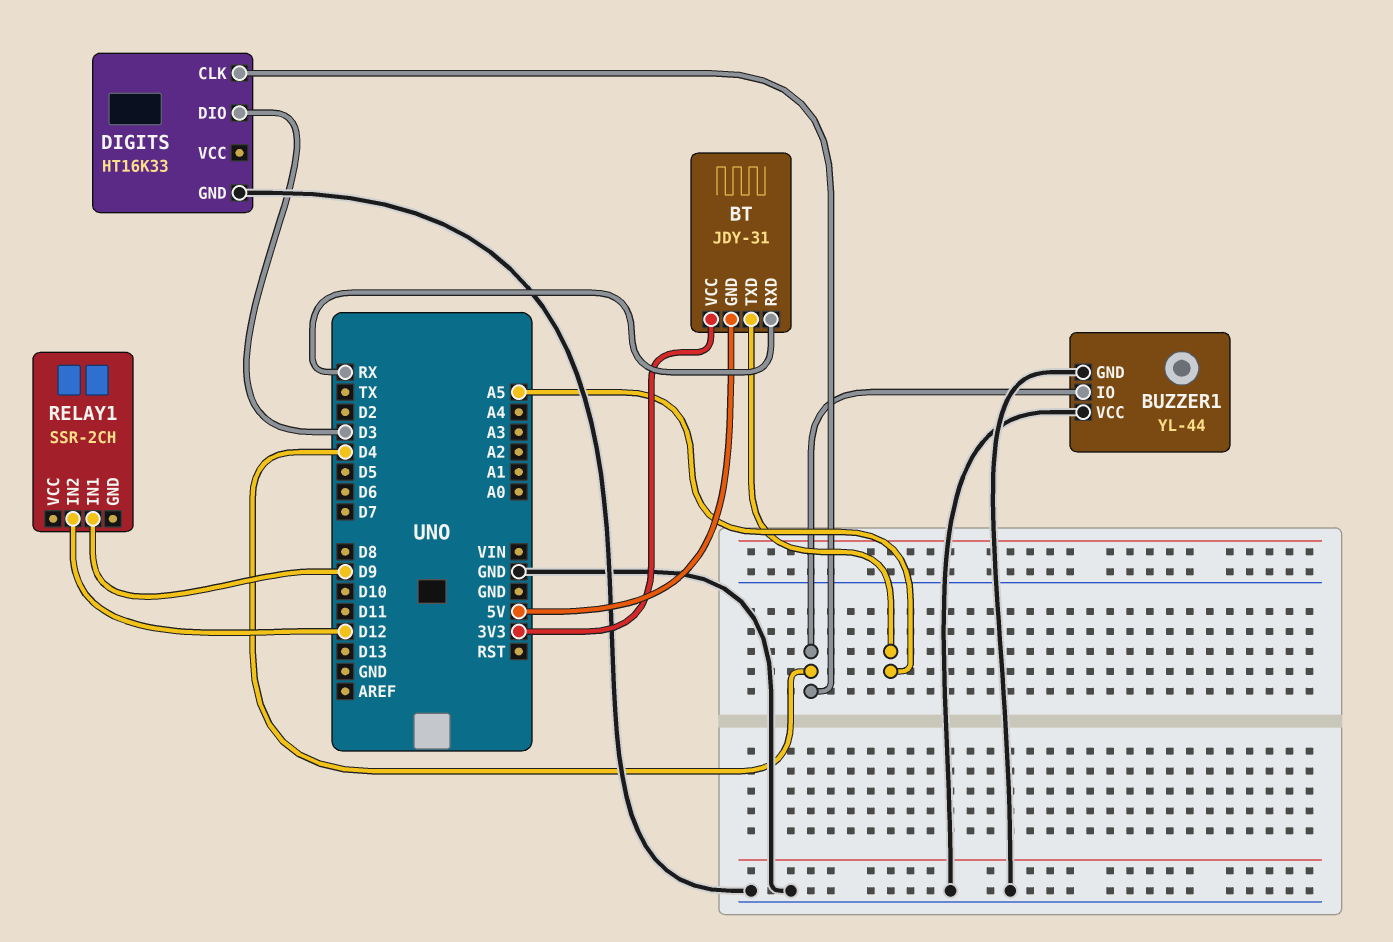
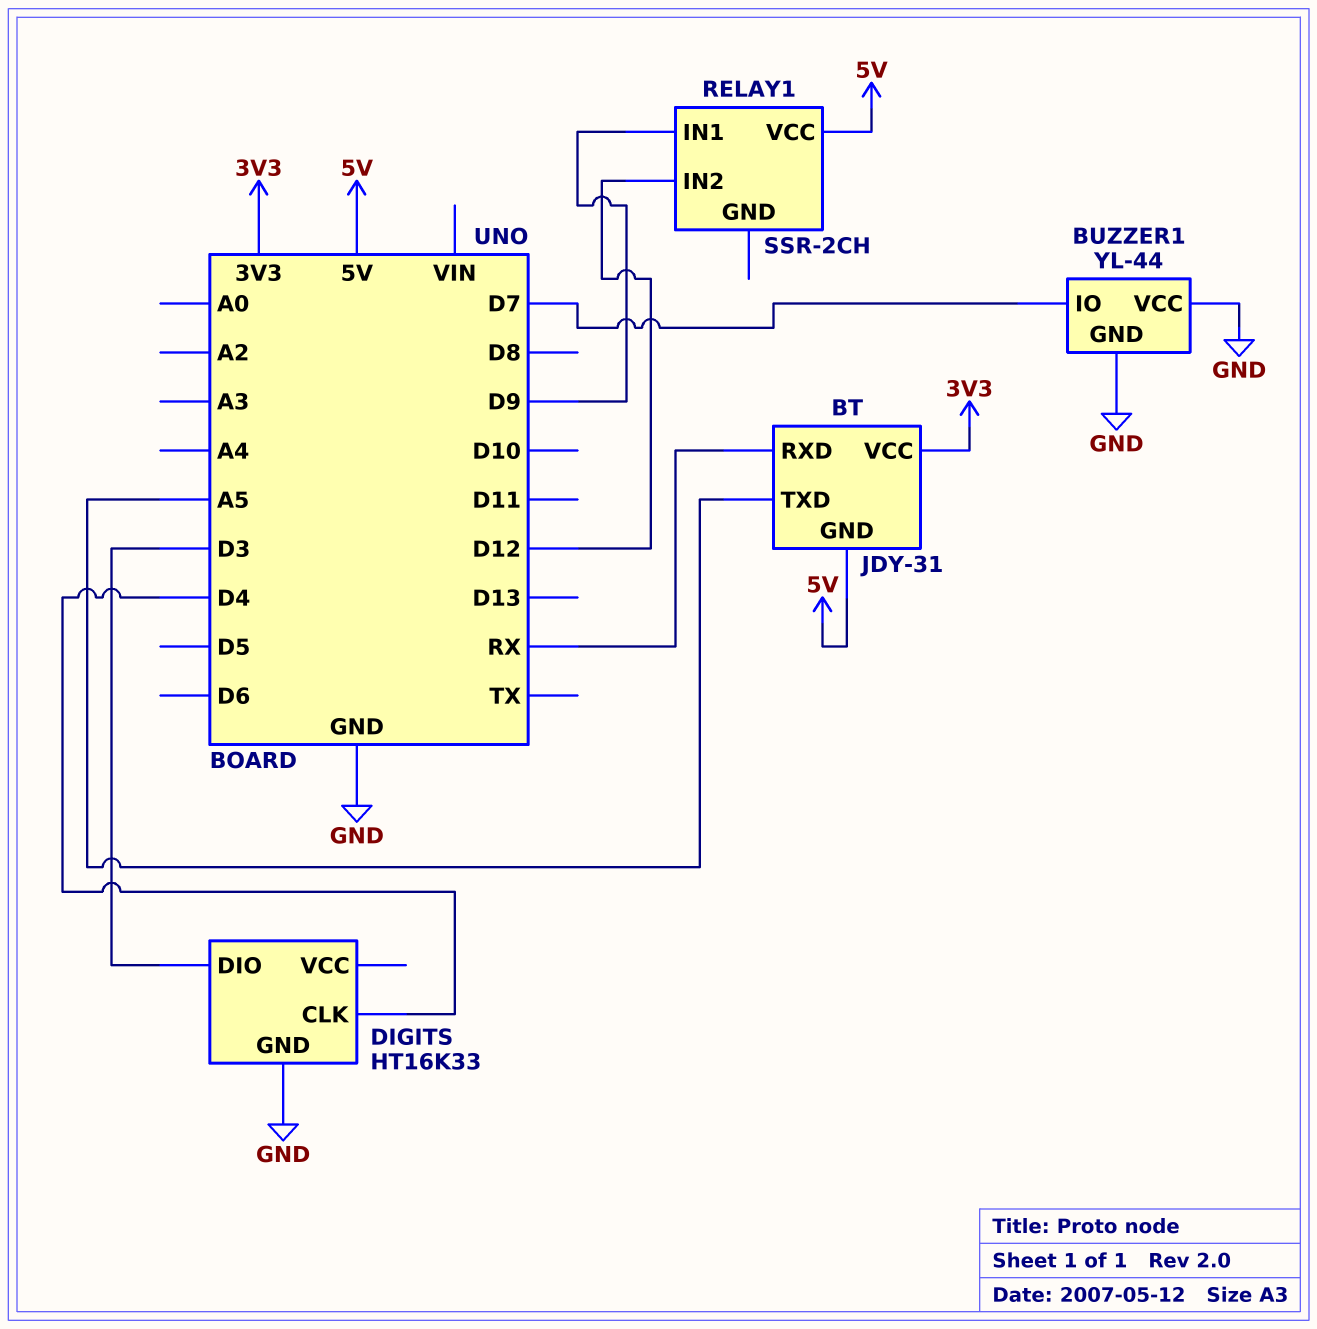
BUZZER1 pin IO: D4 -> D7
RELAY1 pin VCC: none -> 5V

